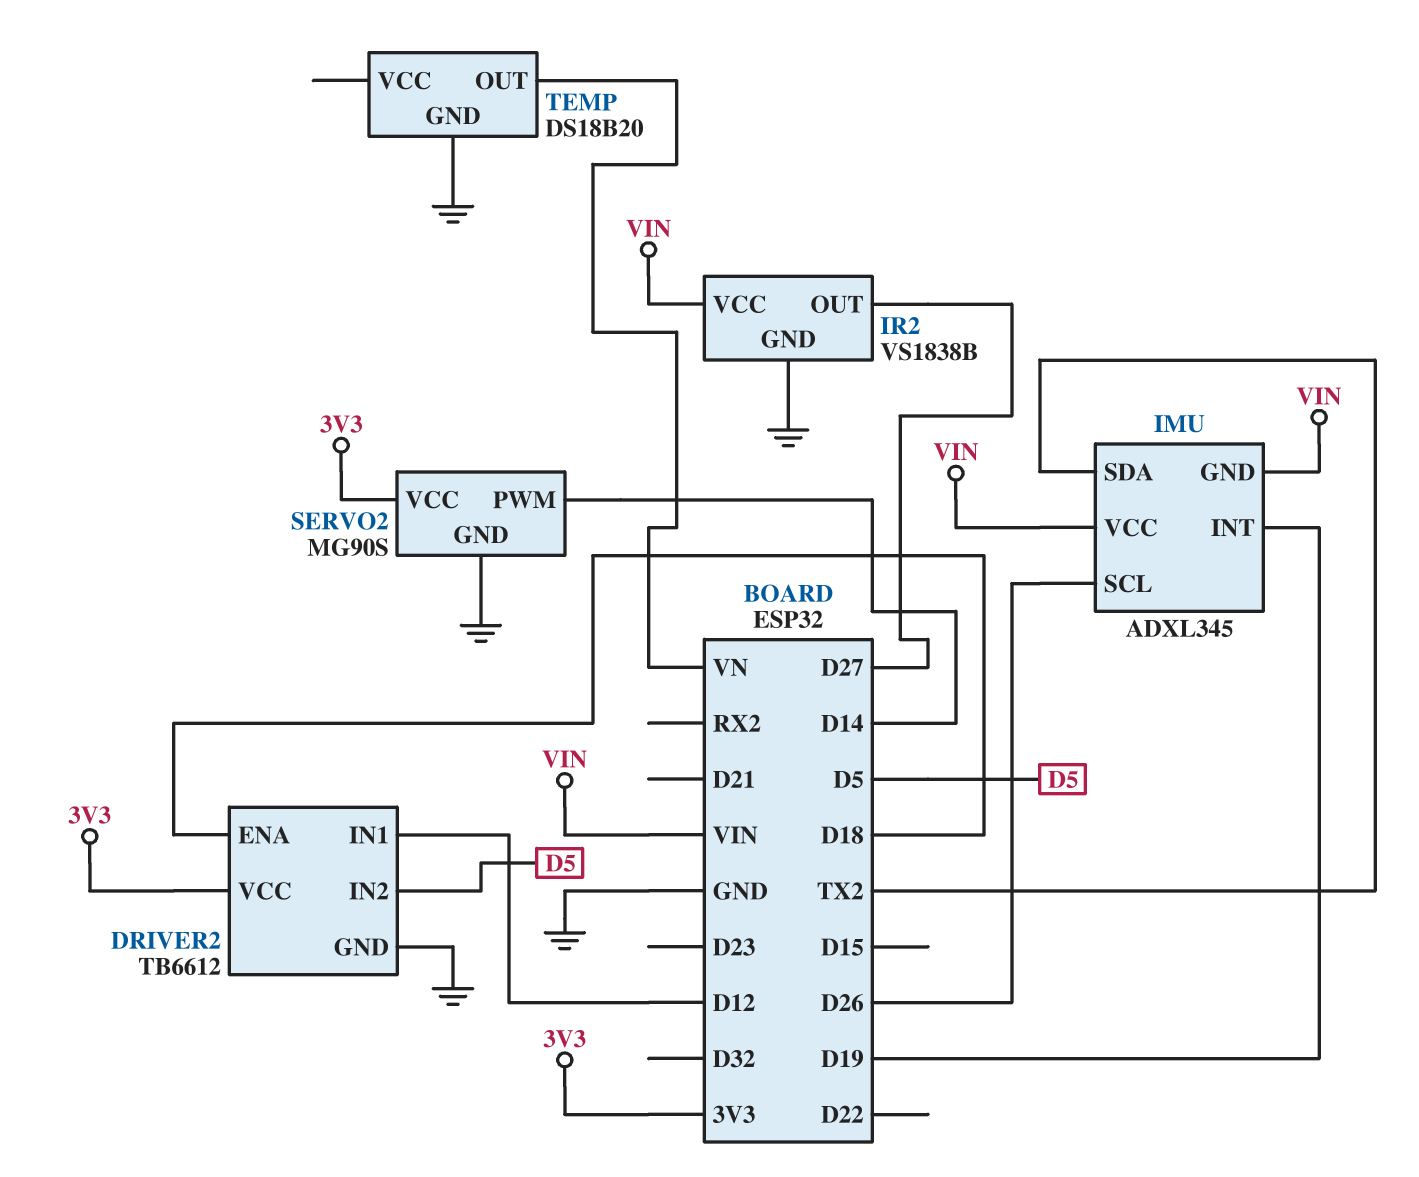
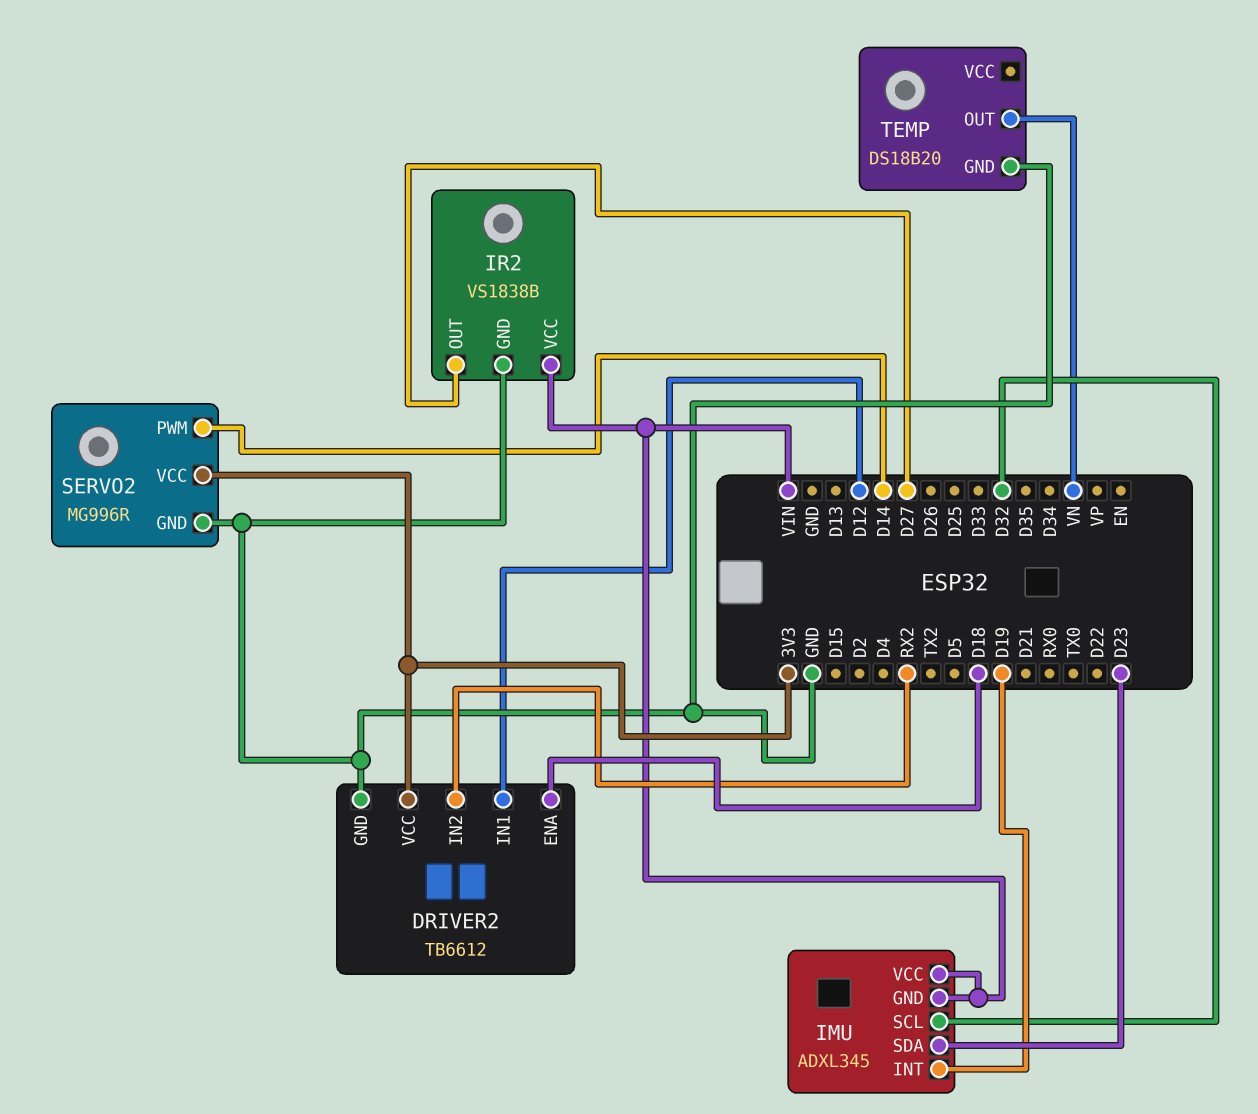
DRIVER2 pin IN2: D5 -> RX2
IMU pin SCL: D26 -> D32
IMU pin SDA: TX2 -> D23
SERVO2: MG90S -> MG996R

